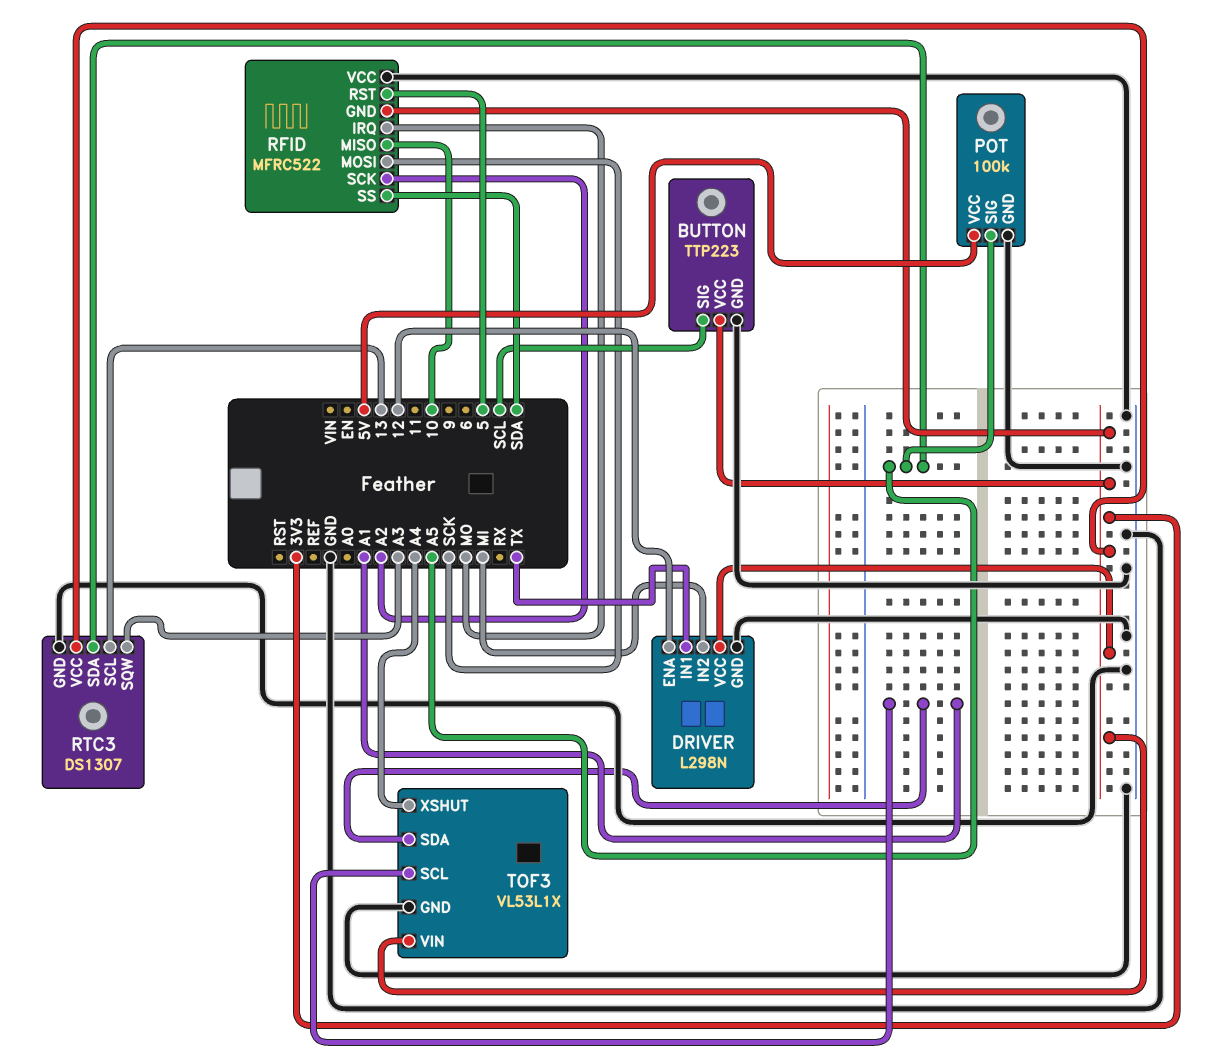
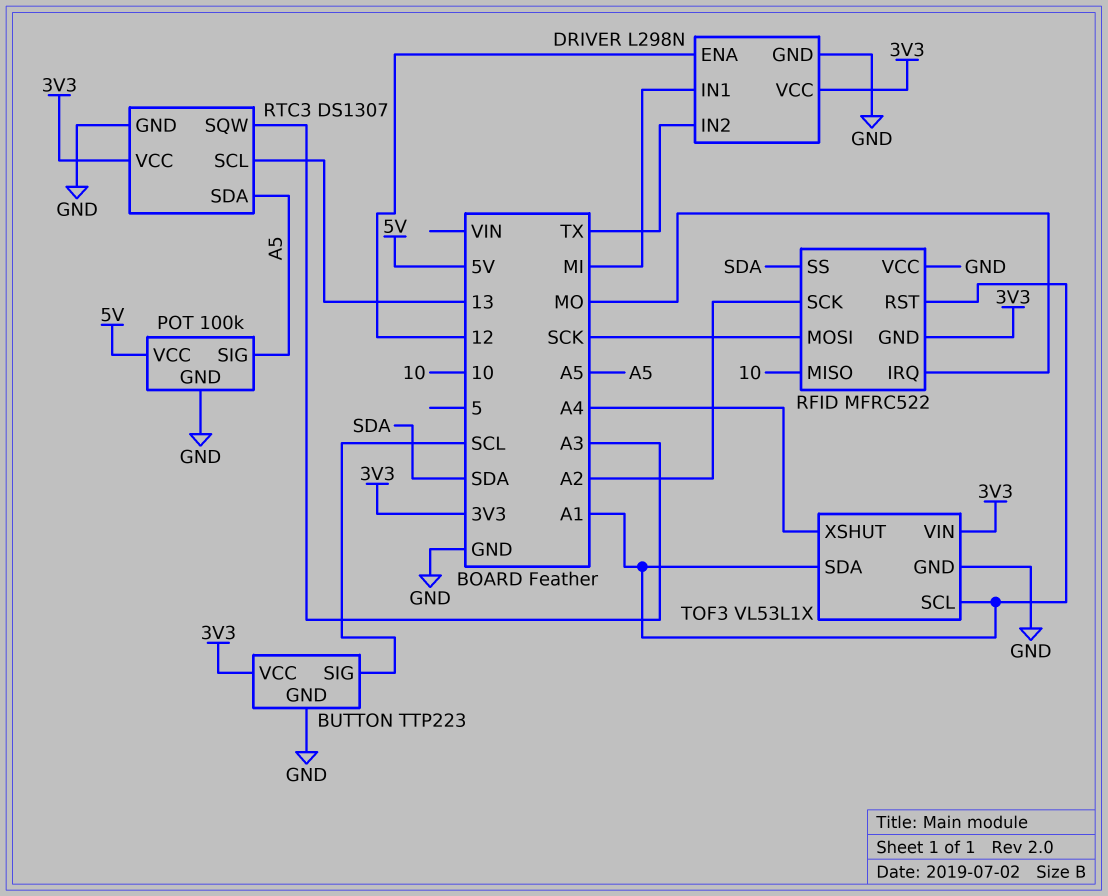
DRIVER pin IN1: TX -> MI
DRIVER pin IN2: MI -> TX
RFID pin RST: 5 -> A1

